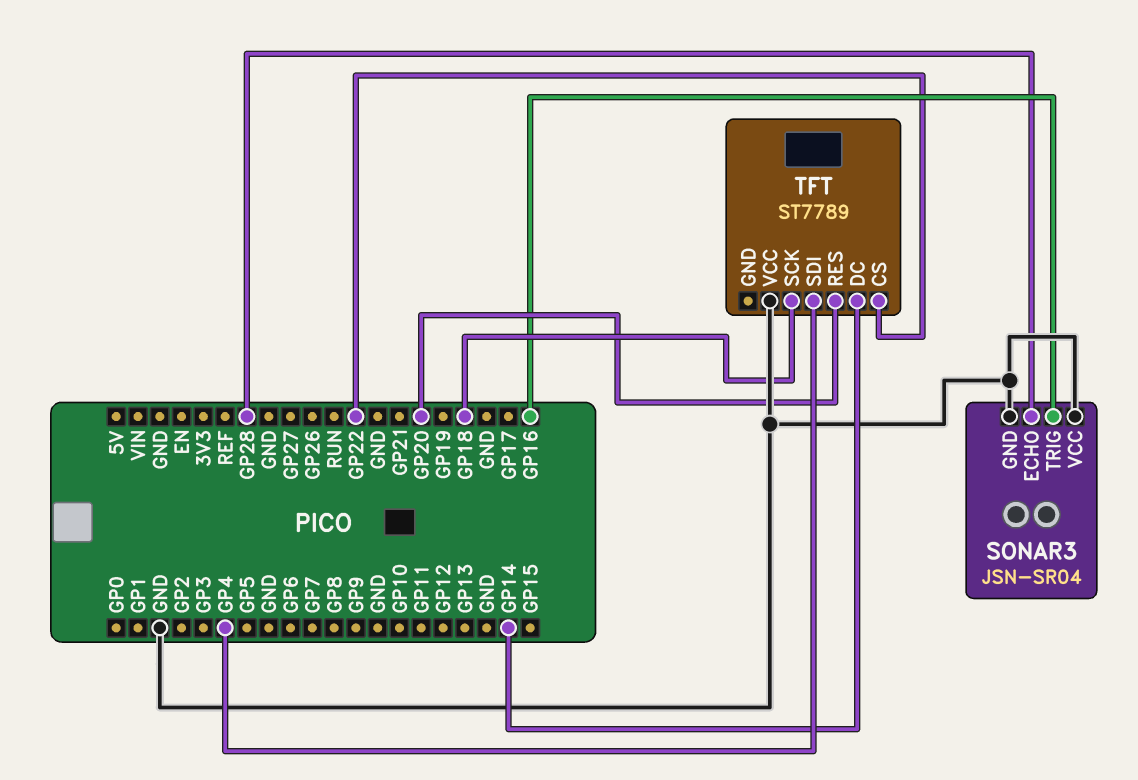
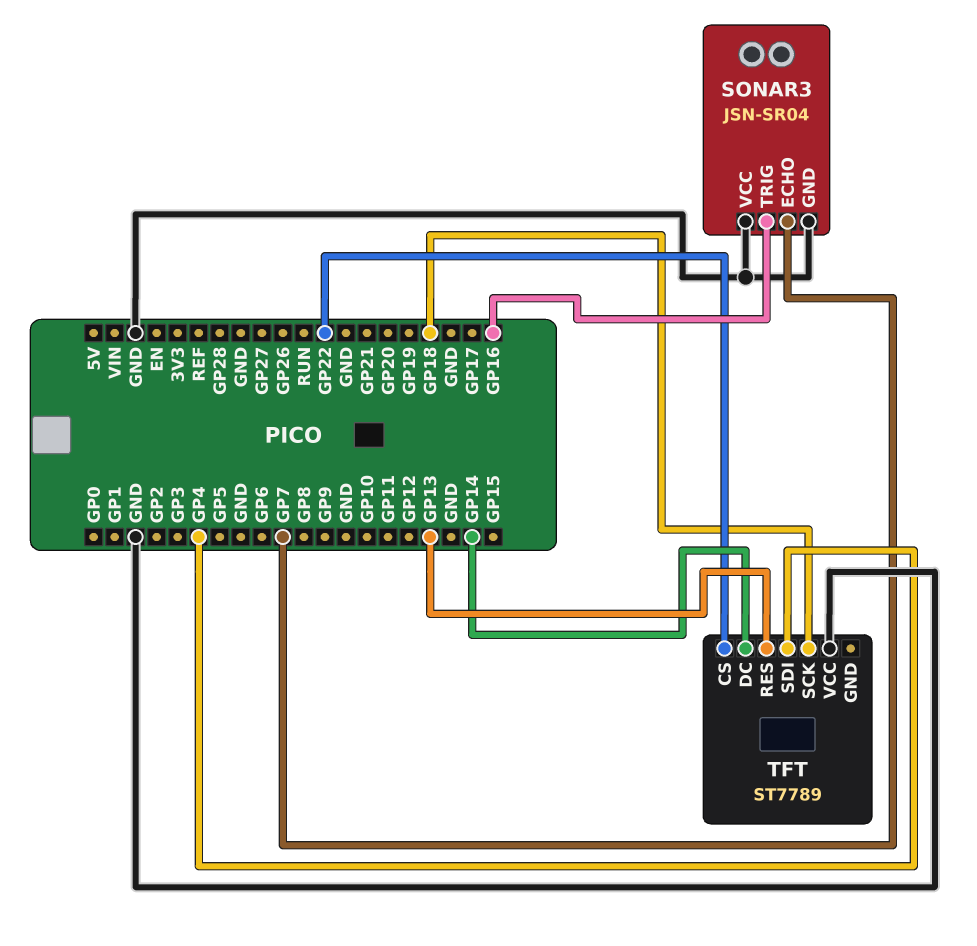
SONAR3 pin ECHO: GP28 -> GP7
TFT pin RES: GP20 -> GP13

